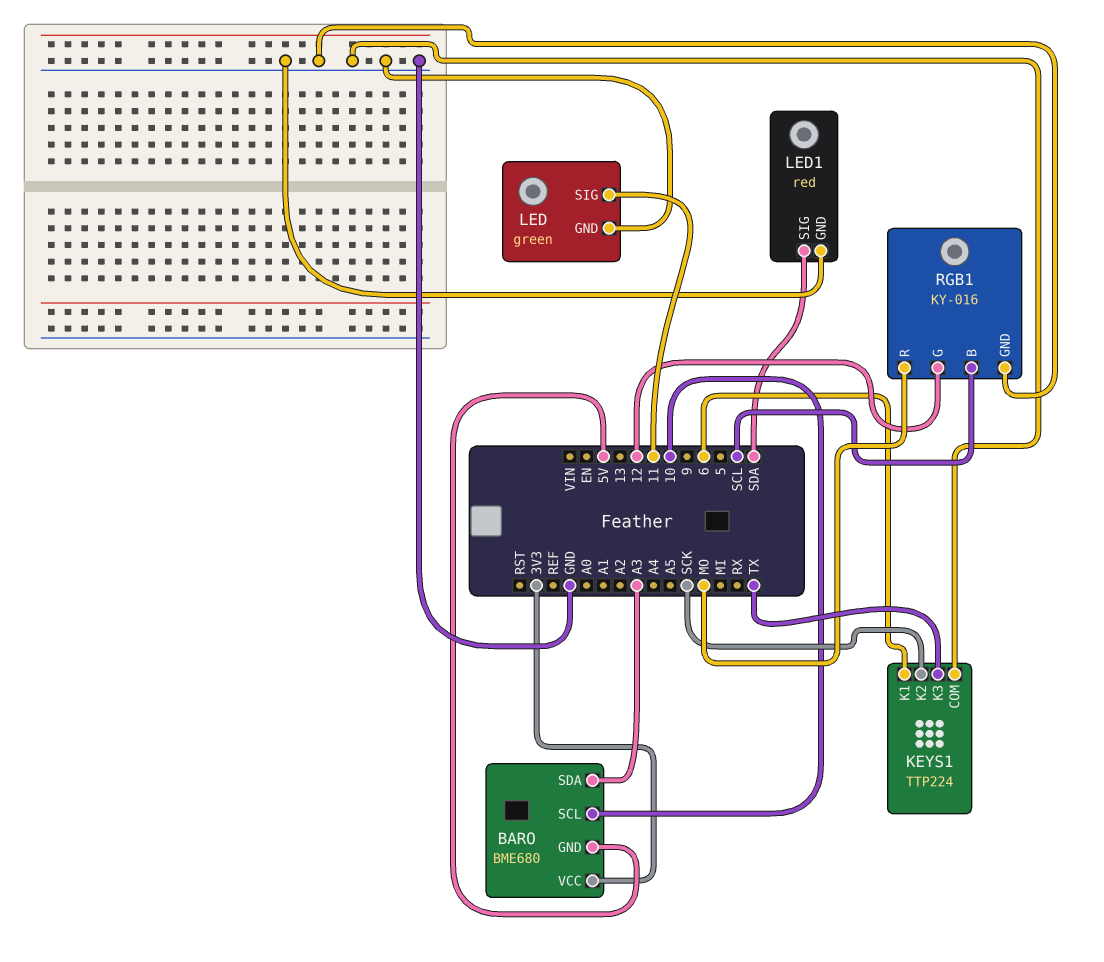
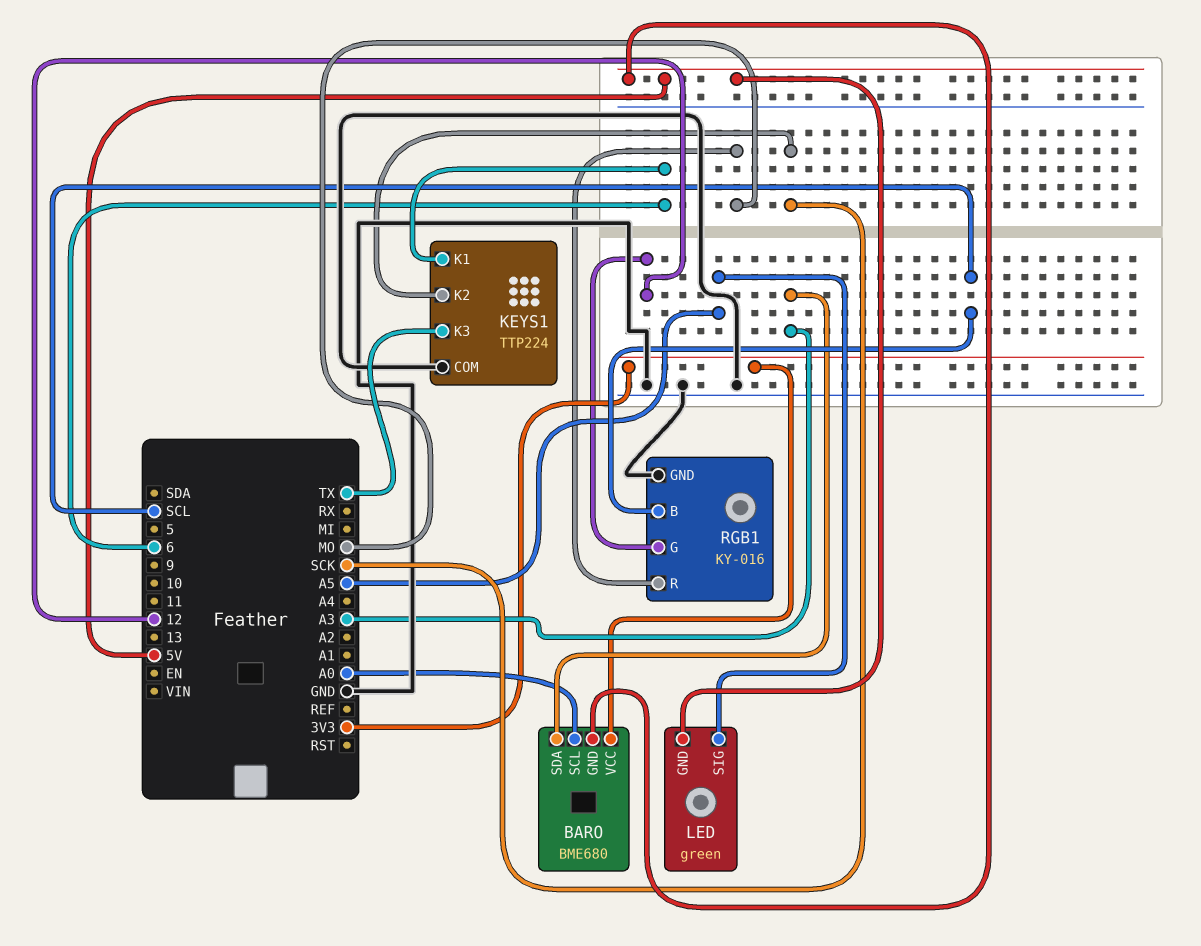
BARO pin SCL: 10 -> A0
LED pin GND: GND -> 5V
LED pin SIG: 11 -> A5
LED1: red -> none
LED1 pin GND: GND -> none
LED1 pin SIG: SDA -> none

